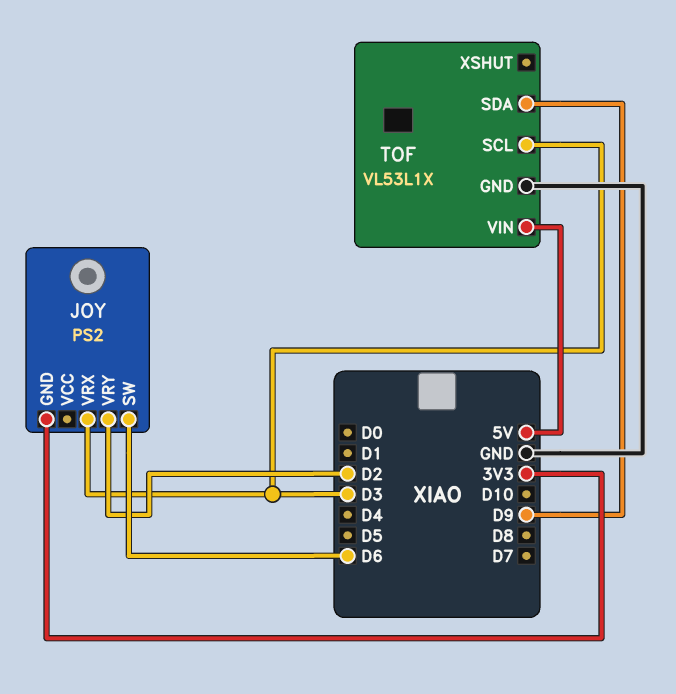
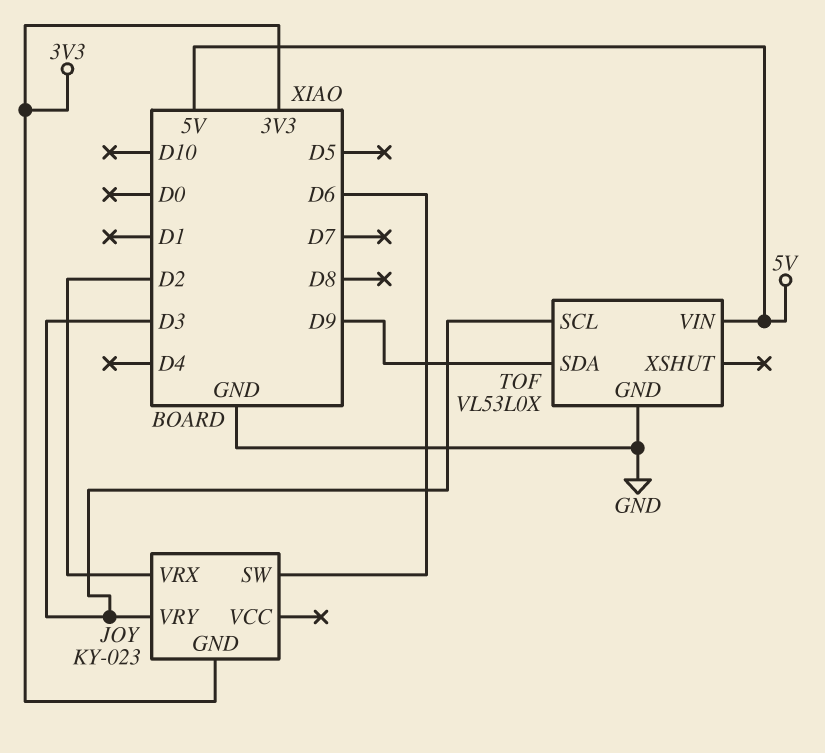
JOY: PS2 -> KY-023
JOY pin VRX: D3 -> D2
JOY pin VRY: D2 -> D3
TOF: VL53L1X -> VL53L0X

